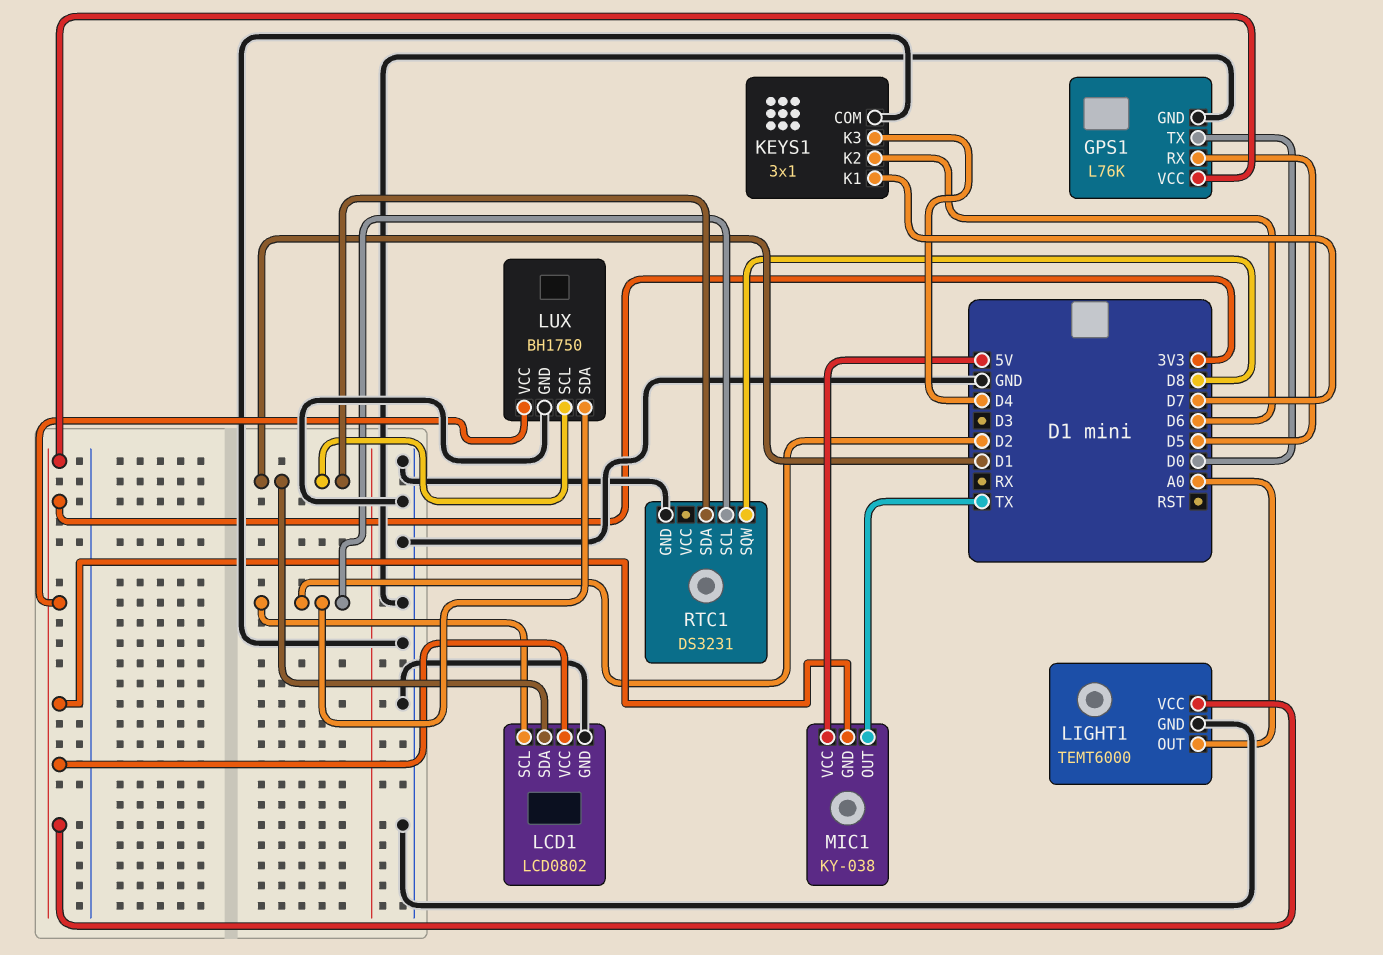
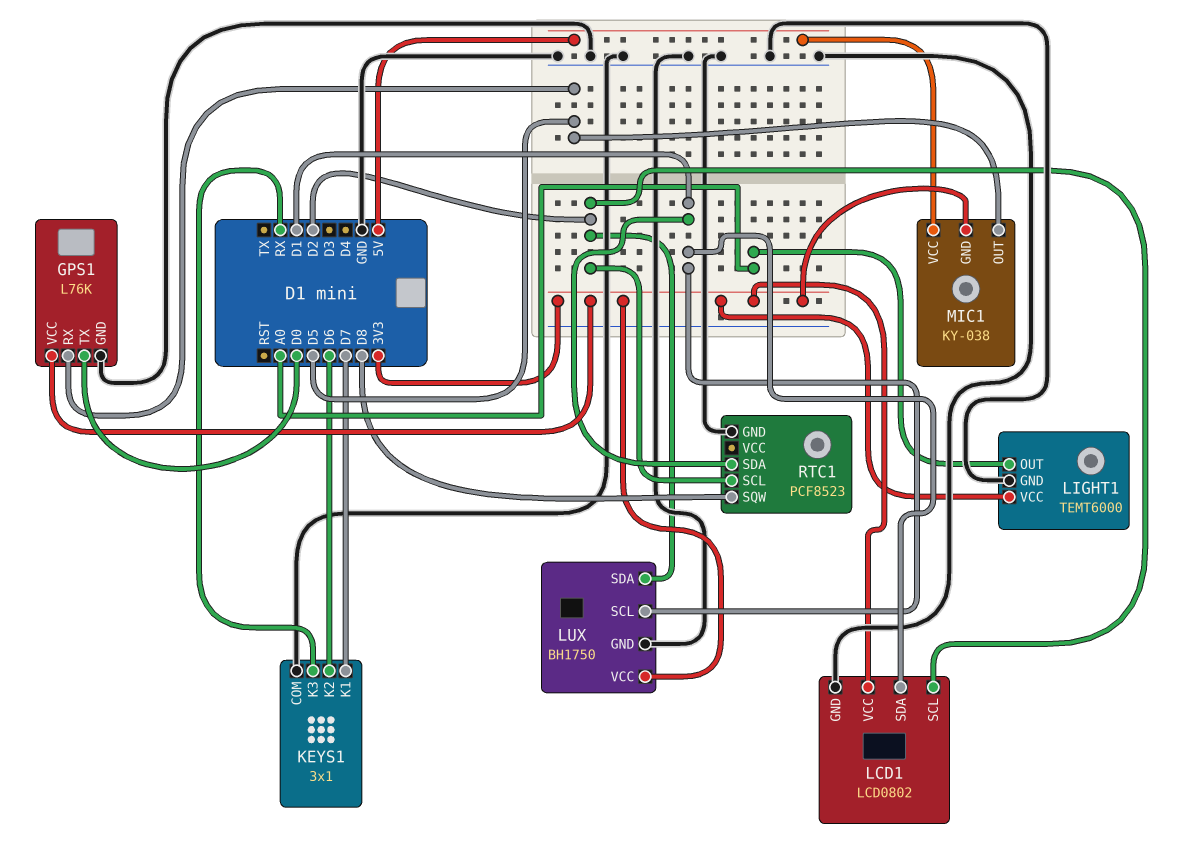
KEYS1 pin K3: D4 -> RX
MIC1 pin OUT: TX -> D5
RTC1: DS3231 -> PCF8523

